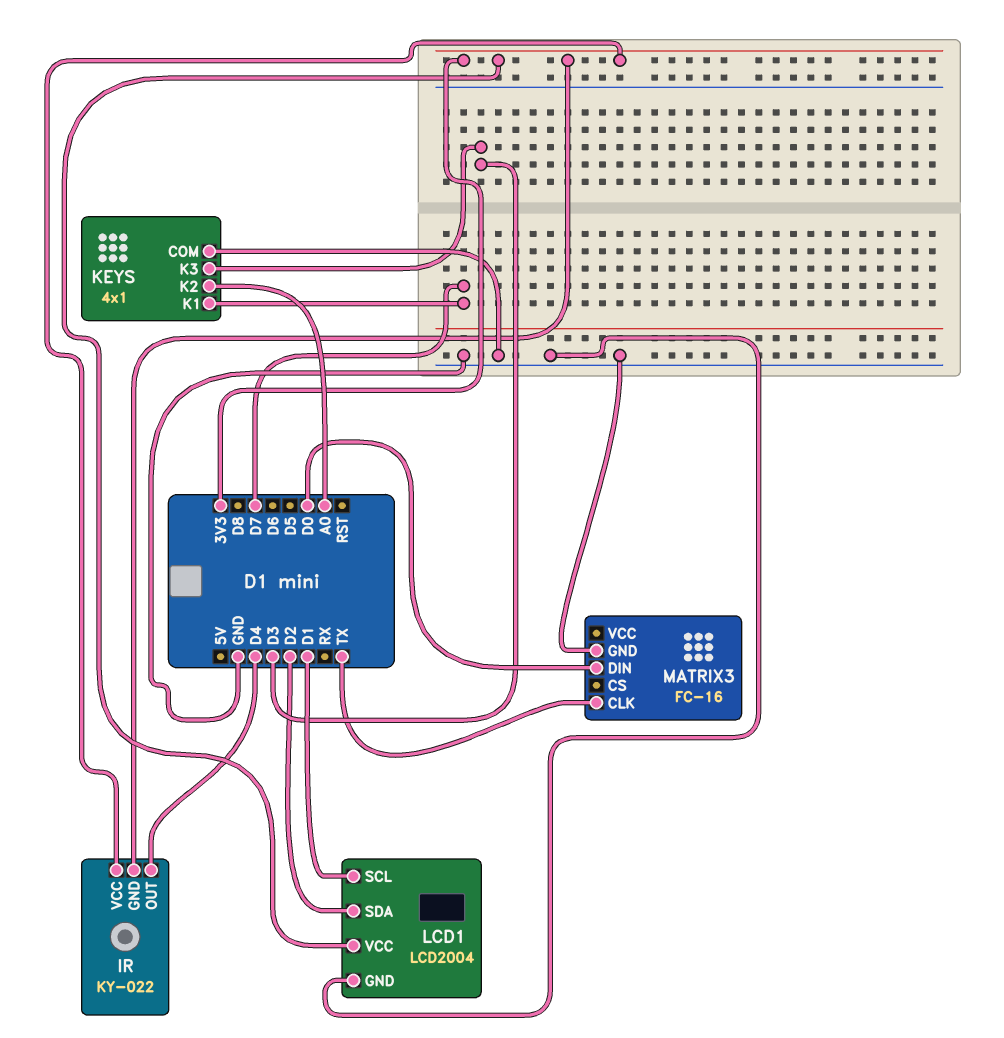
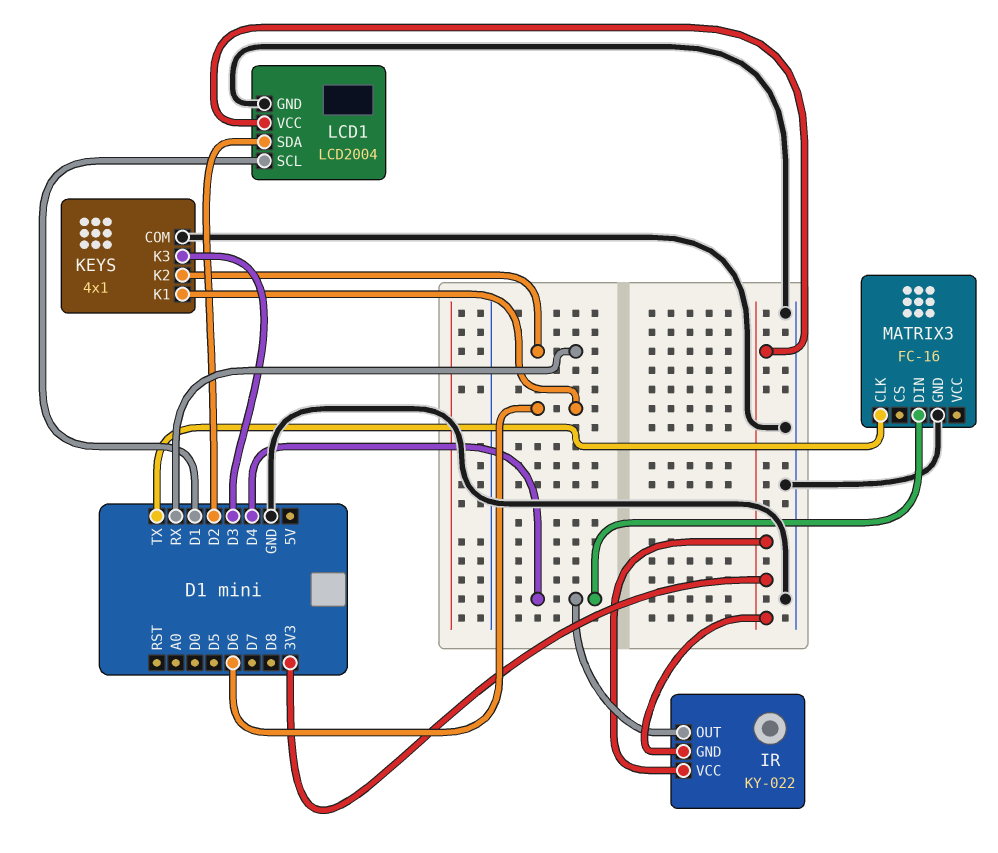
KEYS pin K1: D7 -> D6
KEYS pin K2: A0 -> RX
MATRIX3 pin DIN: D0 -> D4

